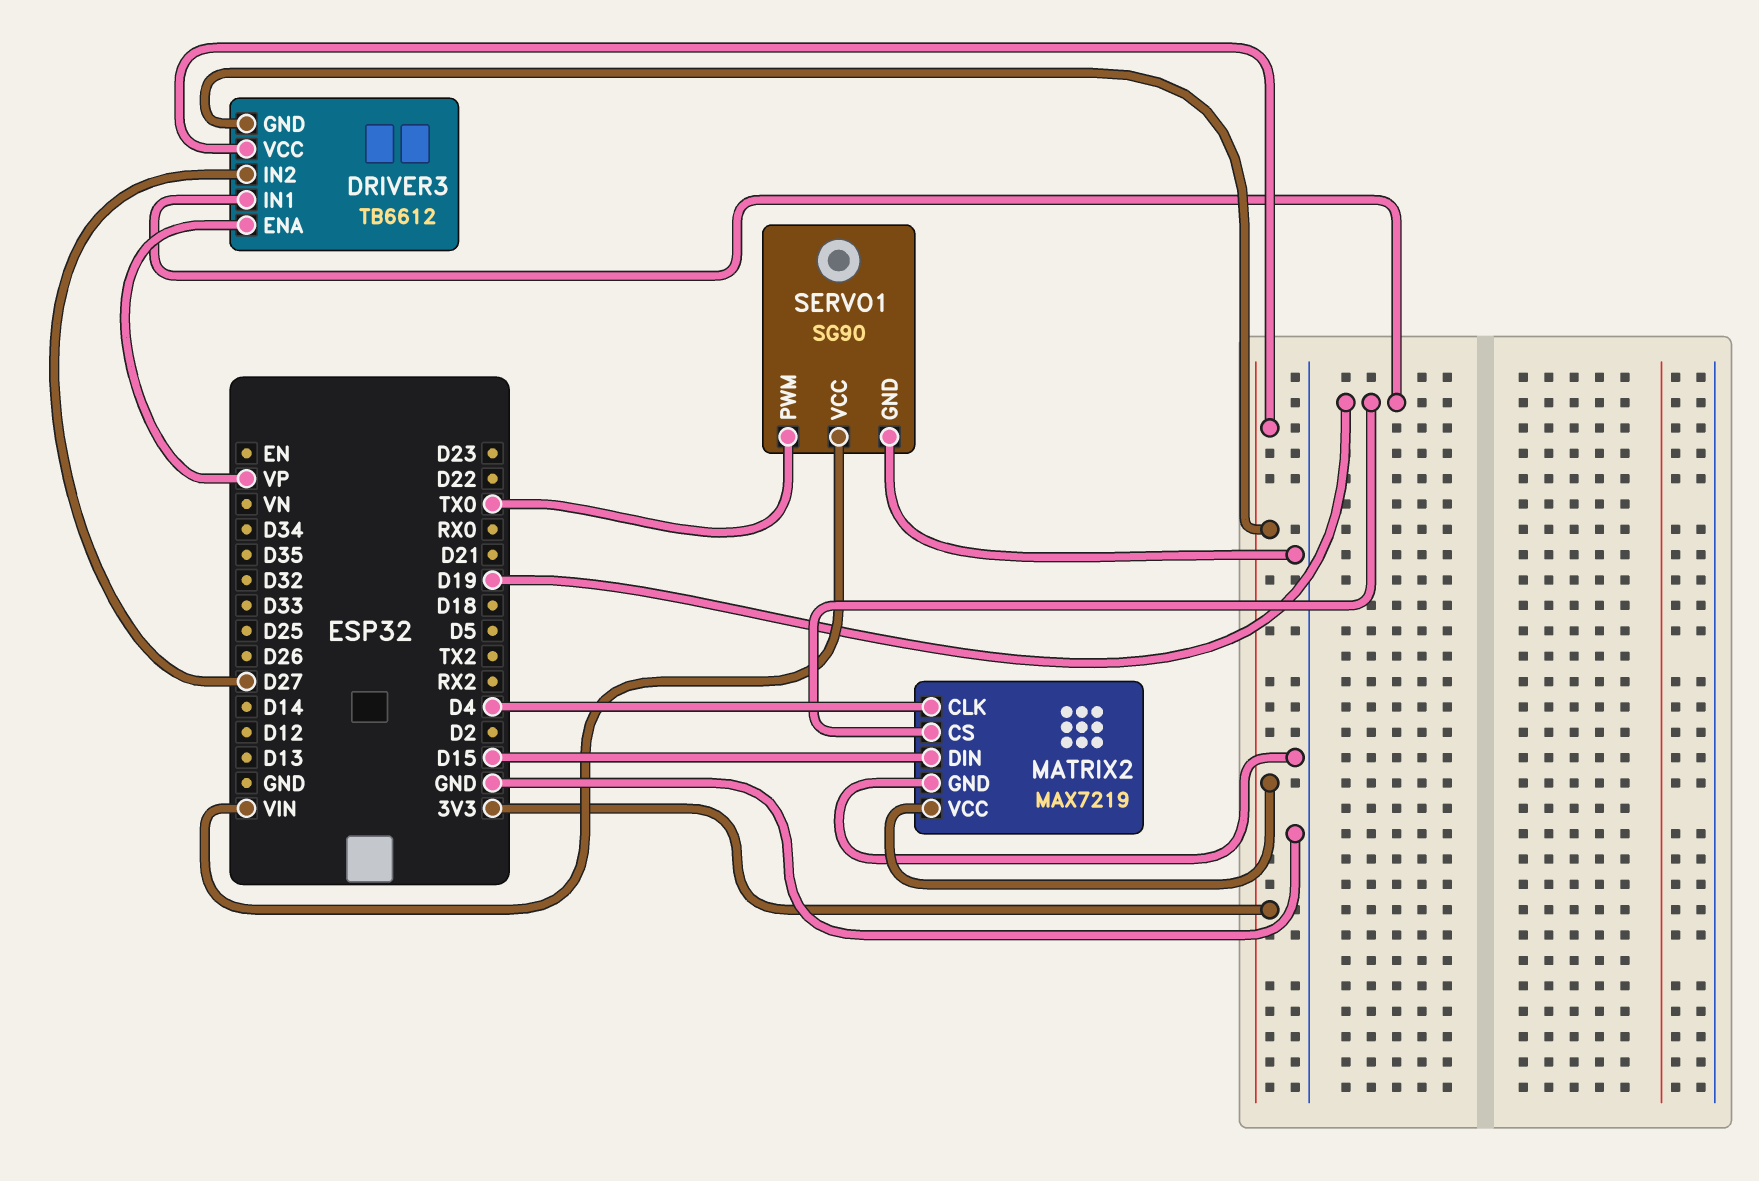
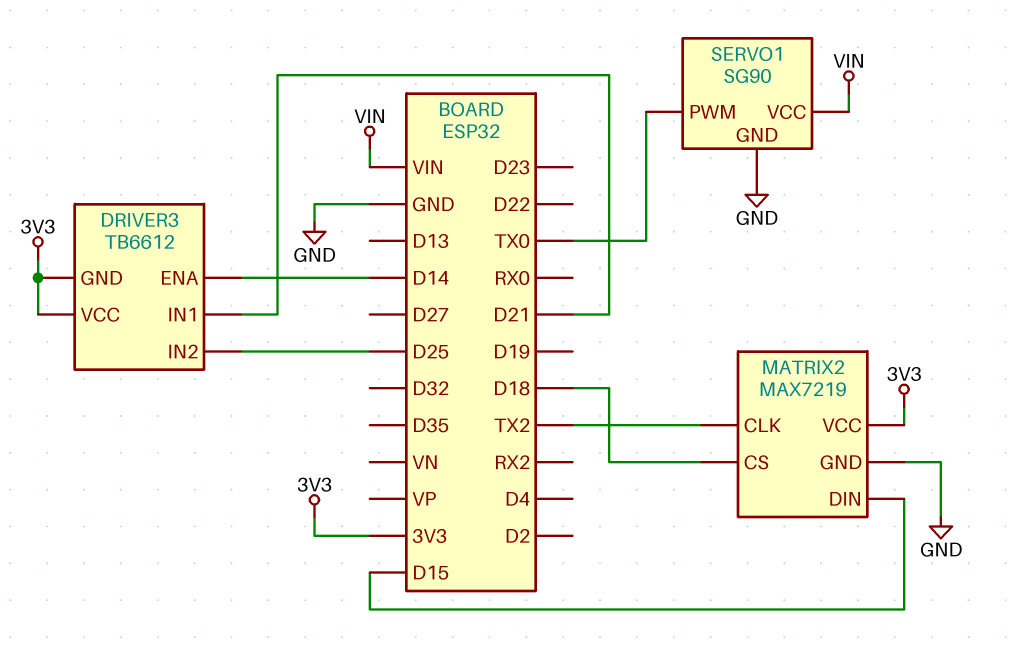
DRIVER3 pin ENA: VP -> D14
DRIVER3 pin IN1: D19 -> D21
DRIVER3 pin IN2: D27 -> D25
MATRIX2 pin CLK: D4 -> TX2
MATRIX2 pin CS: D19 -> D18

